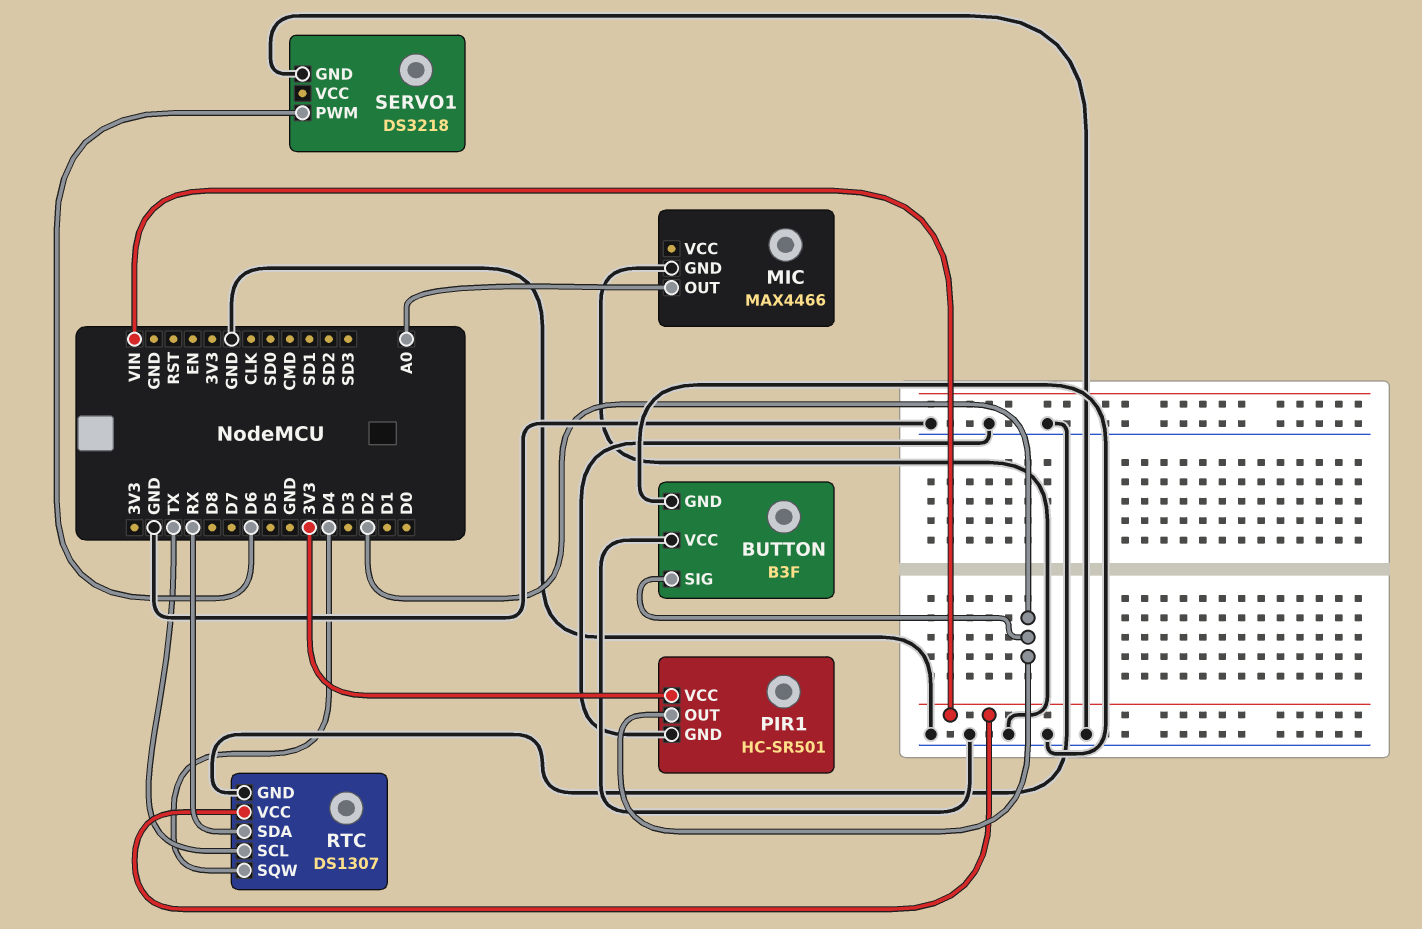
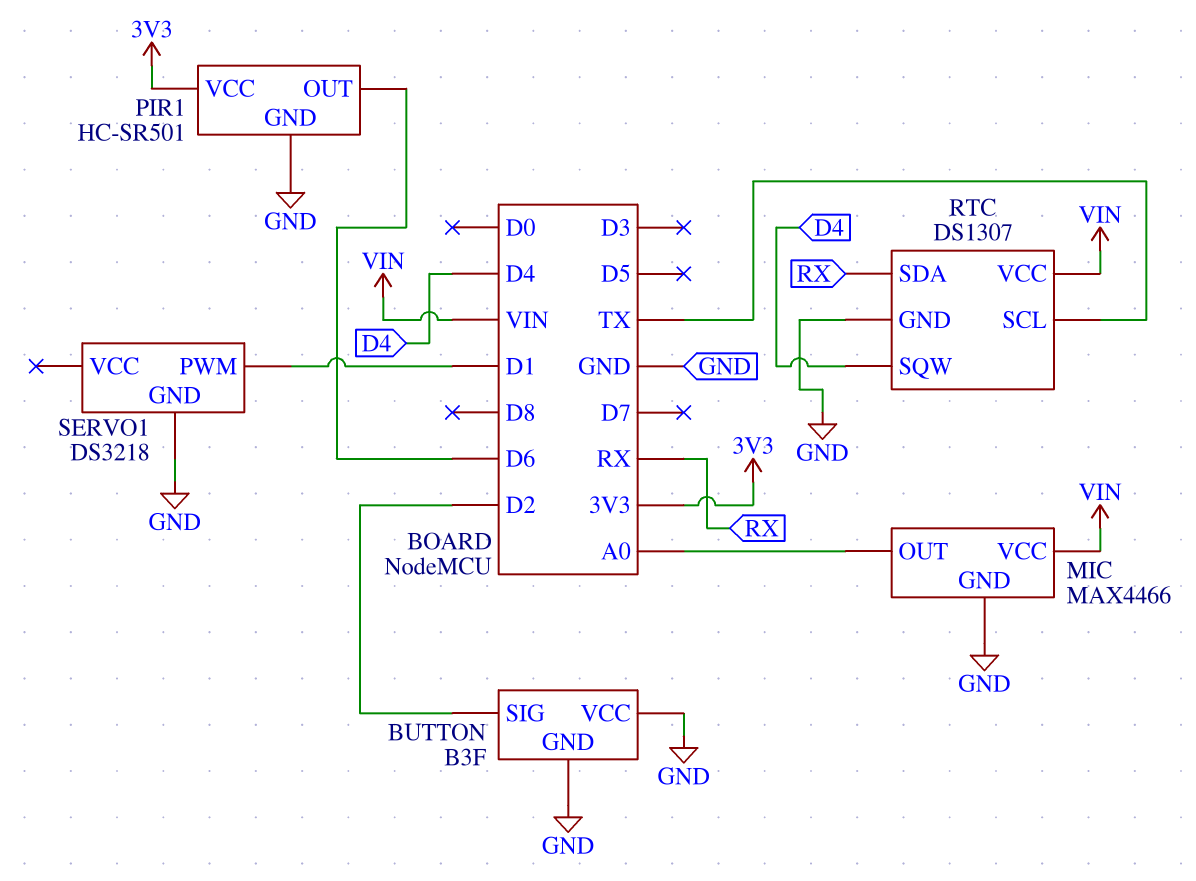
MIC pin VCC: none -> VIN
PIR1 pin OUT: D2 -> D6
SERVO1 pin PWM: D6 -> D1

